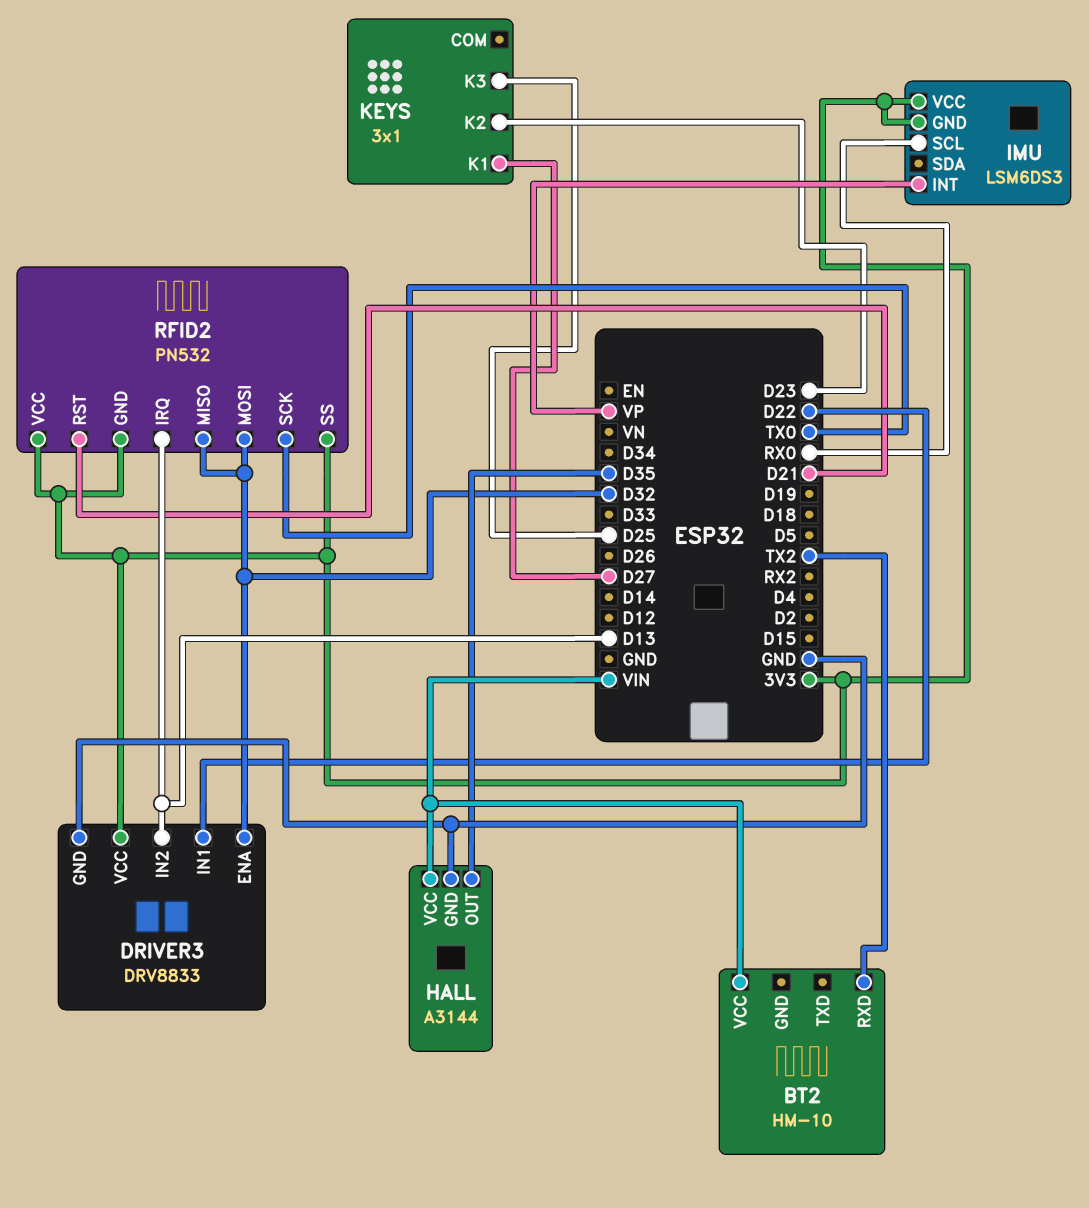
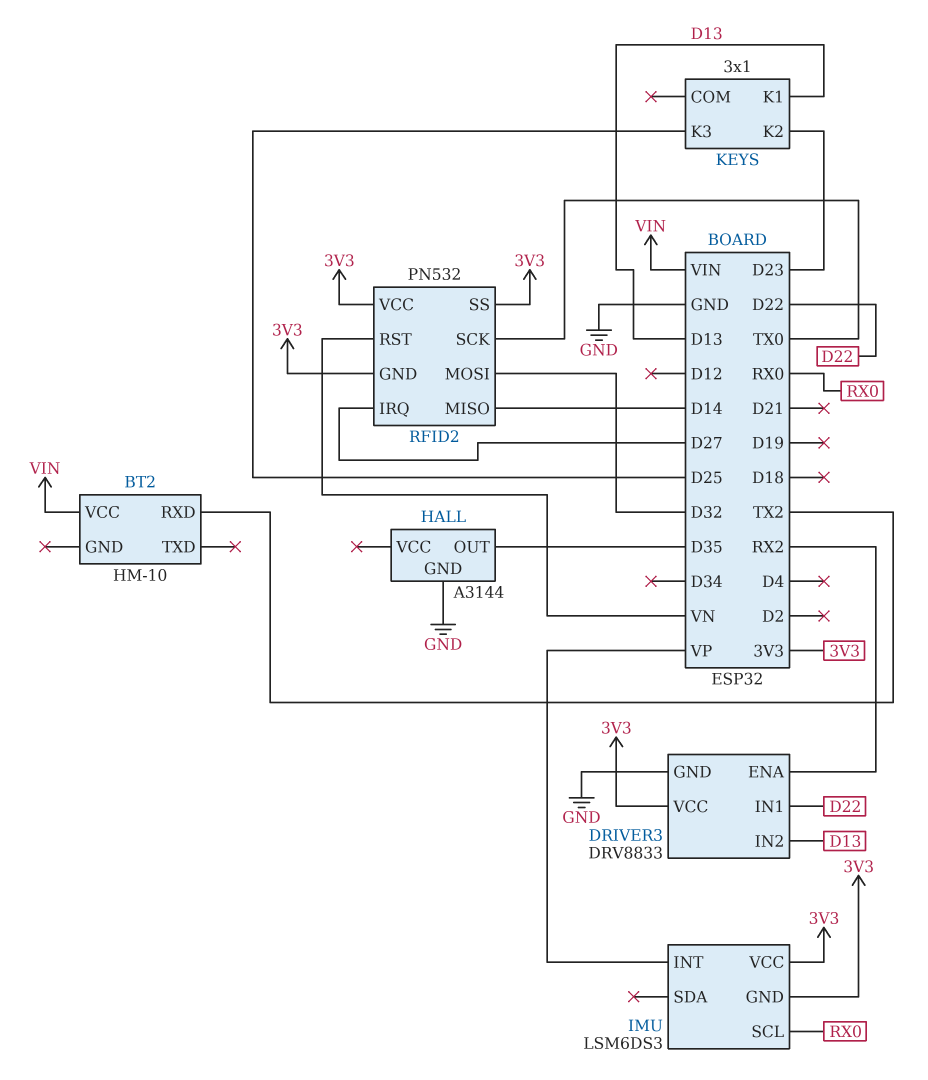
DRIVER3 pin ENA: D32 -> RX2
HALL pin VCC: VIN -> none
KEYS pin K1: D27 -> D13
RFID2 pin IRQ: D13 -> D27
RFID2 pin MISO: D32 -> D14
RFID2 pin RST: D21 -> VN

